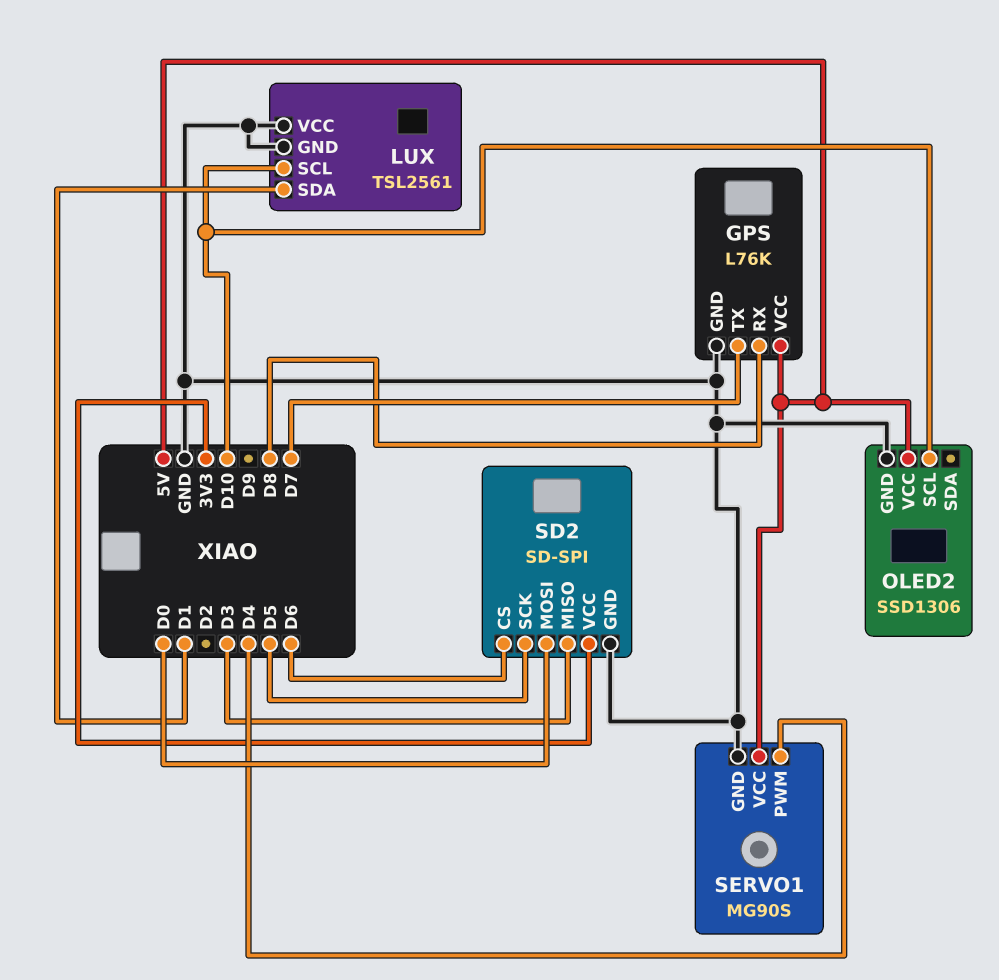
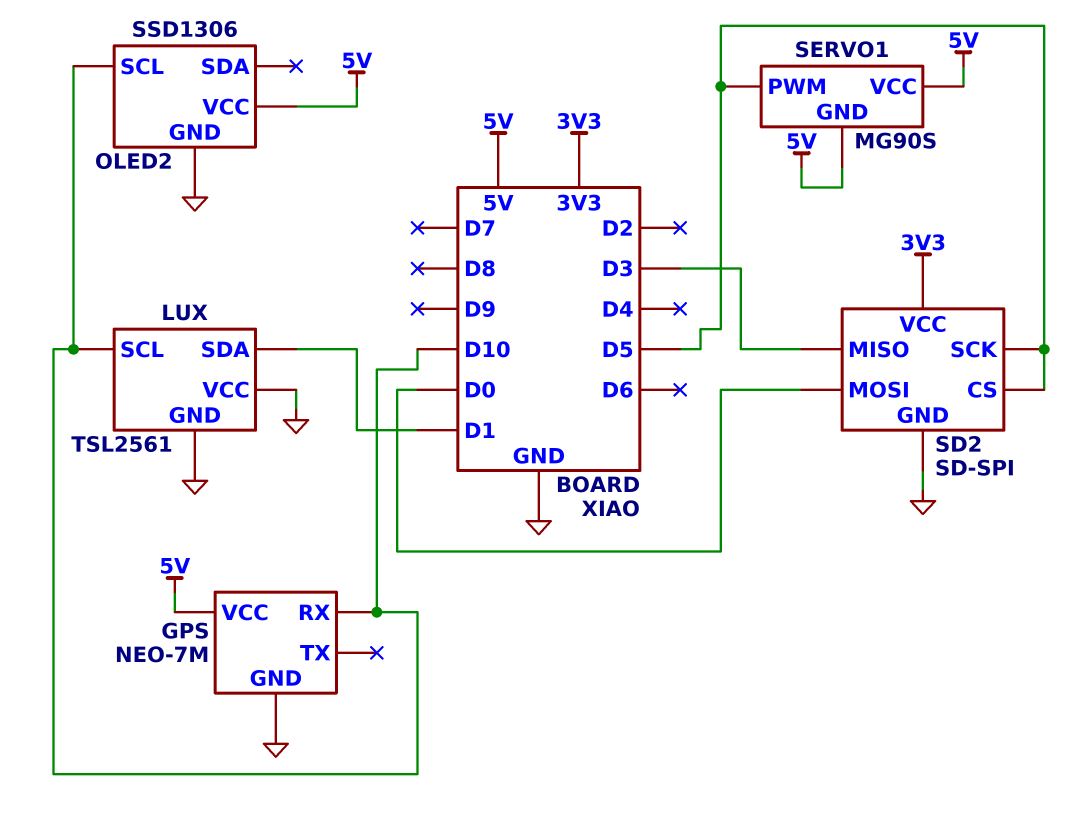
GPS: L76K -> NEO-7M
GPS pin RX: D8 -> D10
GPS pin TX: D7 -> none
SD2 pin CS: D6 -> D5
SERVO1 pin GND: GND -> 5V
SERVO1 pin PWM: D4 -> D5

